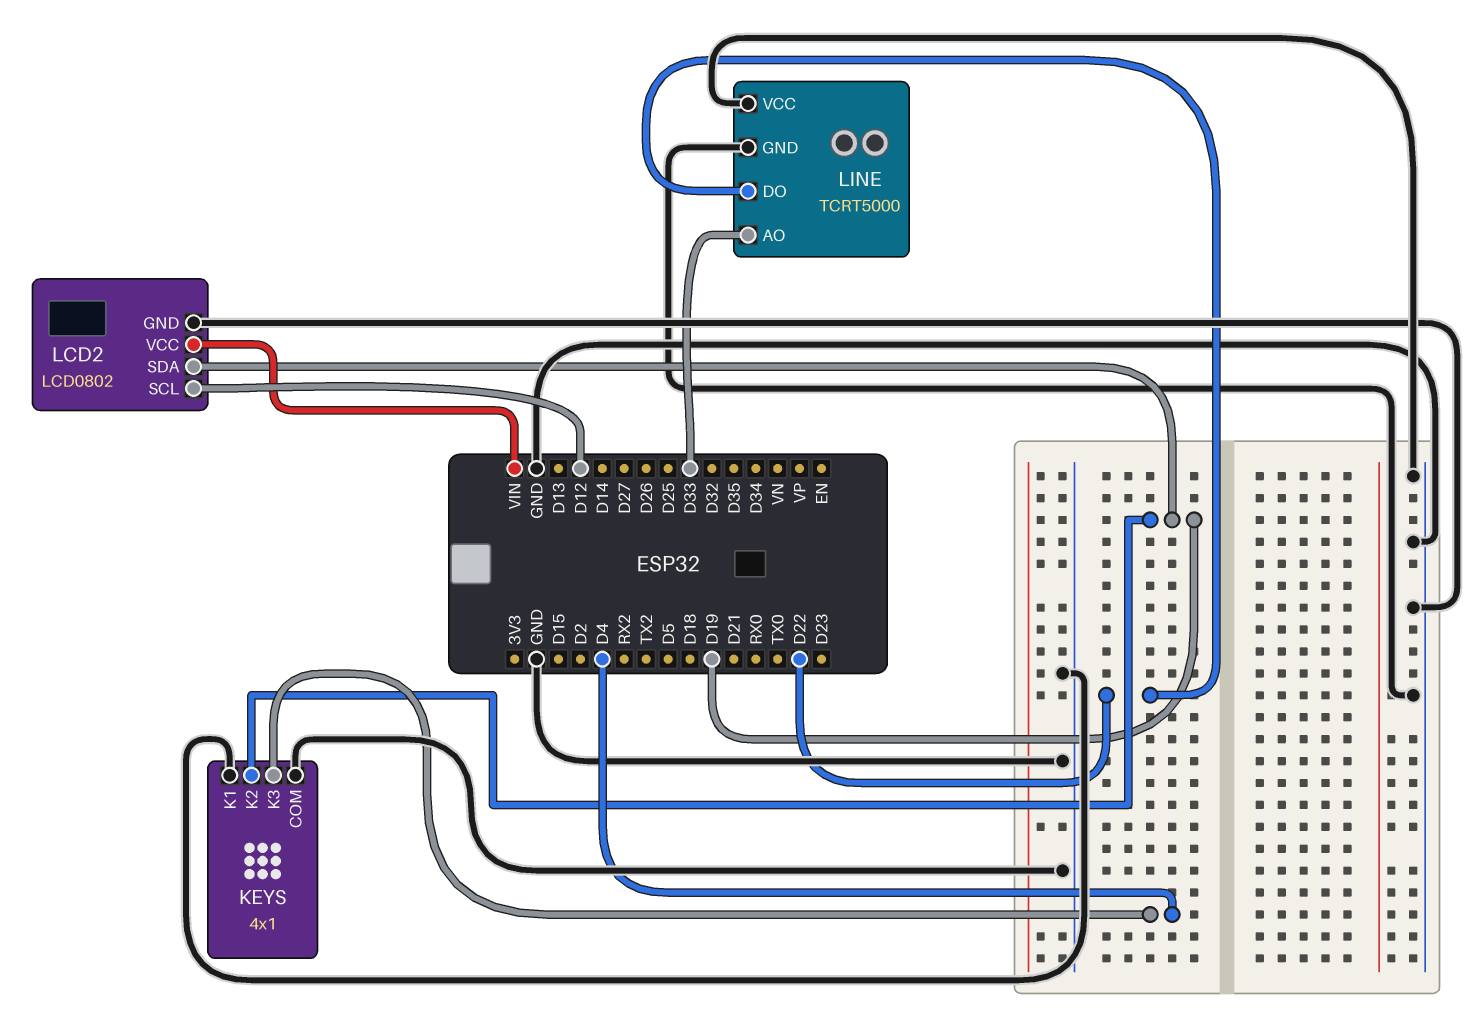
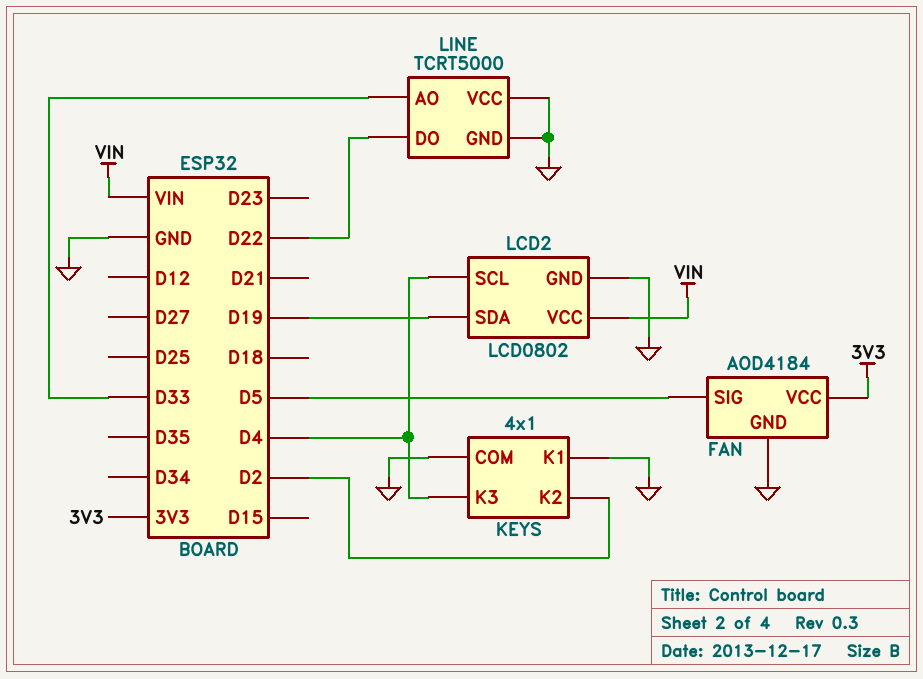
FAN: none -> AOD4184
FAN pin GND: none -> GND
FAN pin SIG: none -> D5
FAN pin VCC: none -> 3V3
KEYS pin K2: D19 -> D2
LCD2 pin SCL: D12 -> D4

